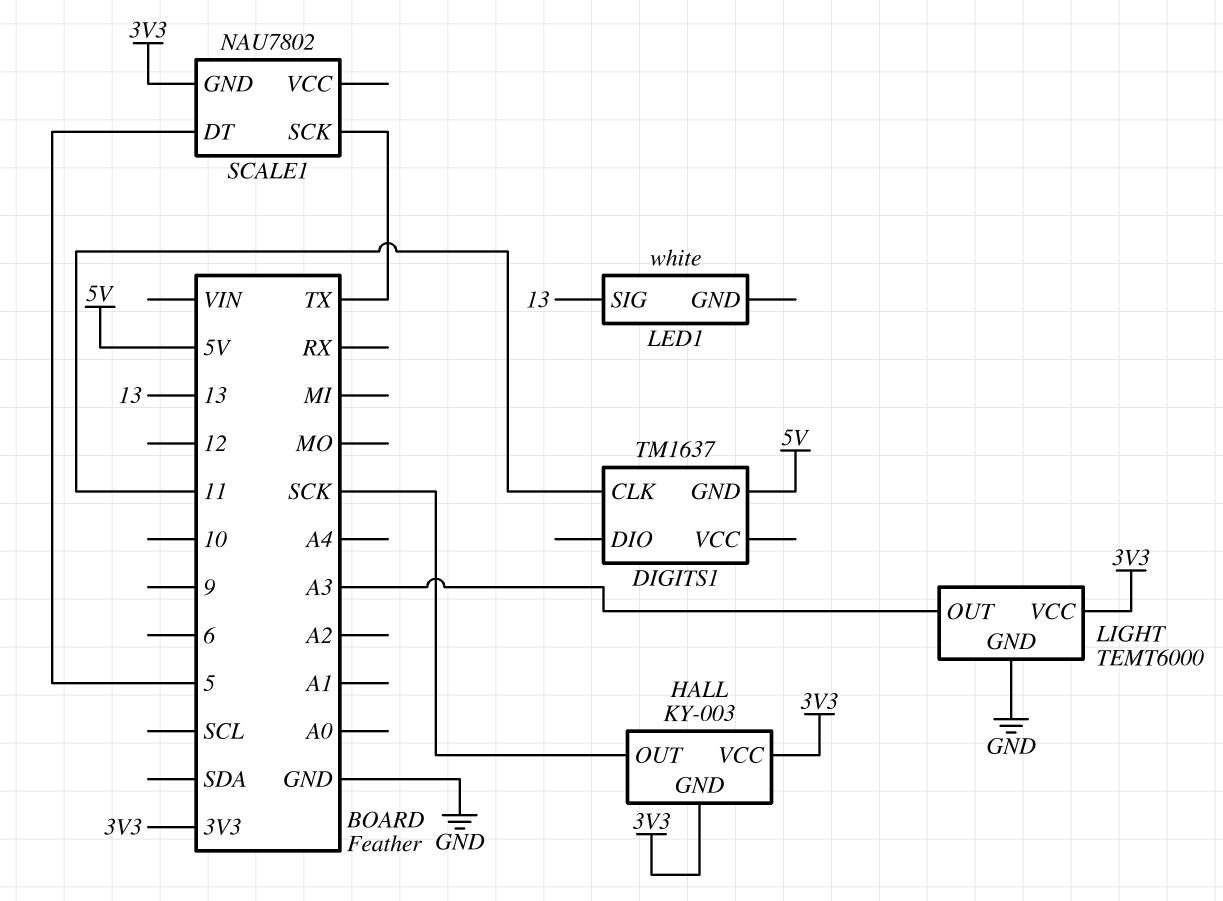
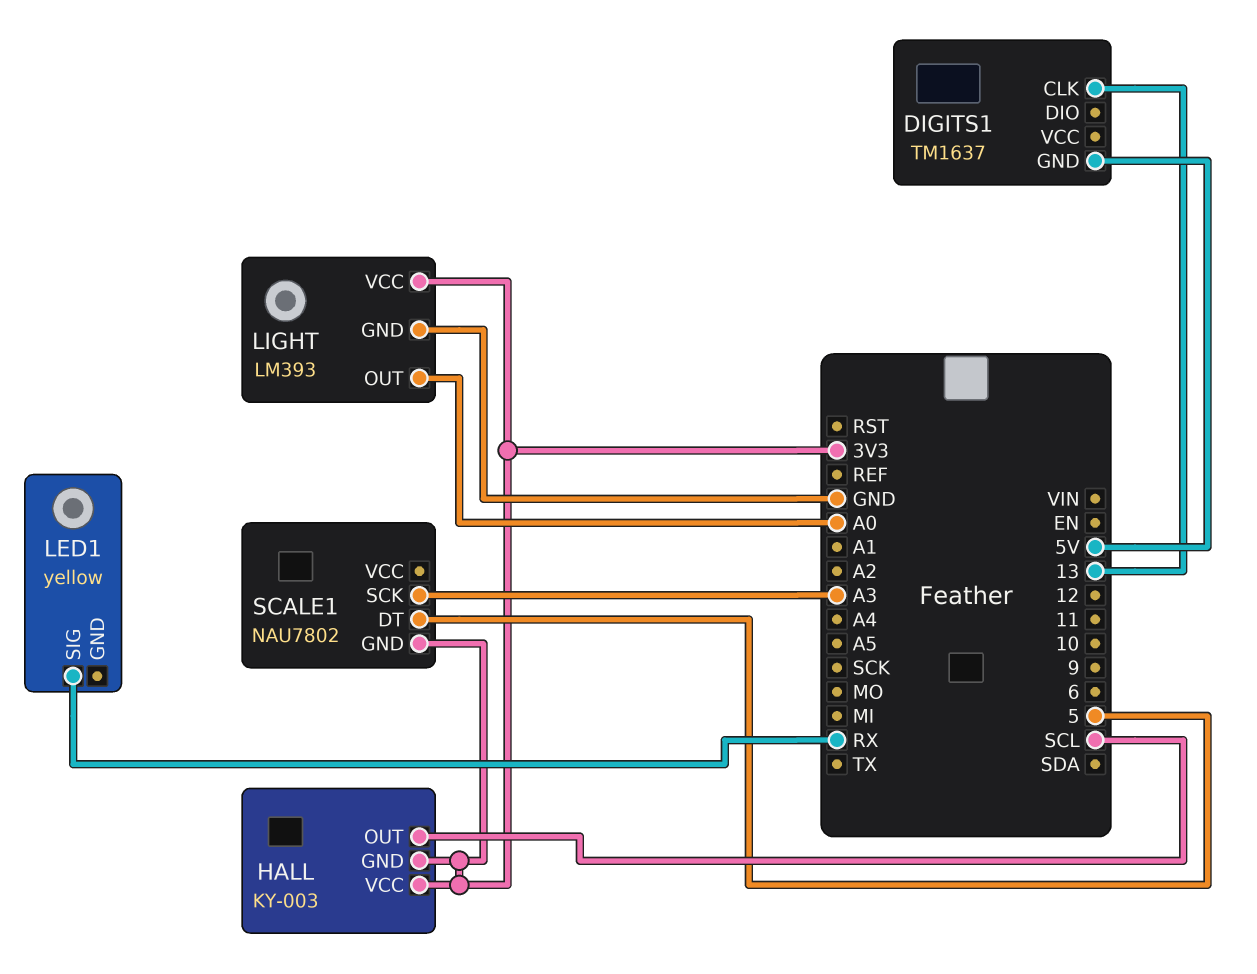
DIGITS1 pin CLK: 11 -> 13
HALL pin OUT: SCK -> SCL
LED1: white -> yellow
LED1 pin SIG: 13 -> RX
LIGHT: TEMT6000 -> LM393
LIGHT pin OUT: A3 -> A0
SCALE1 pin SCK: TX -> A3

